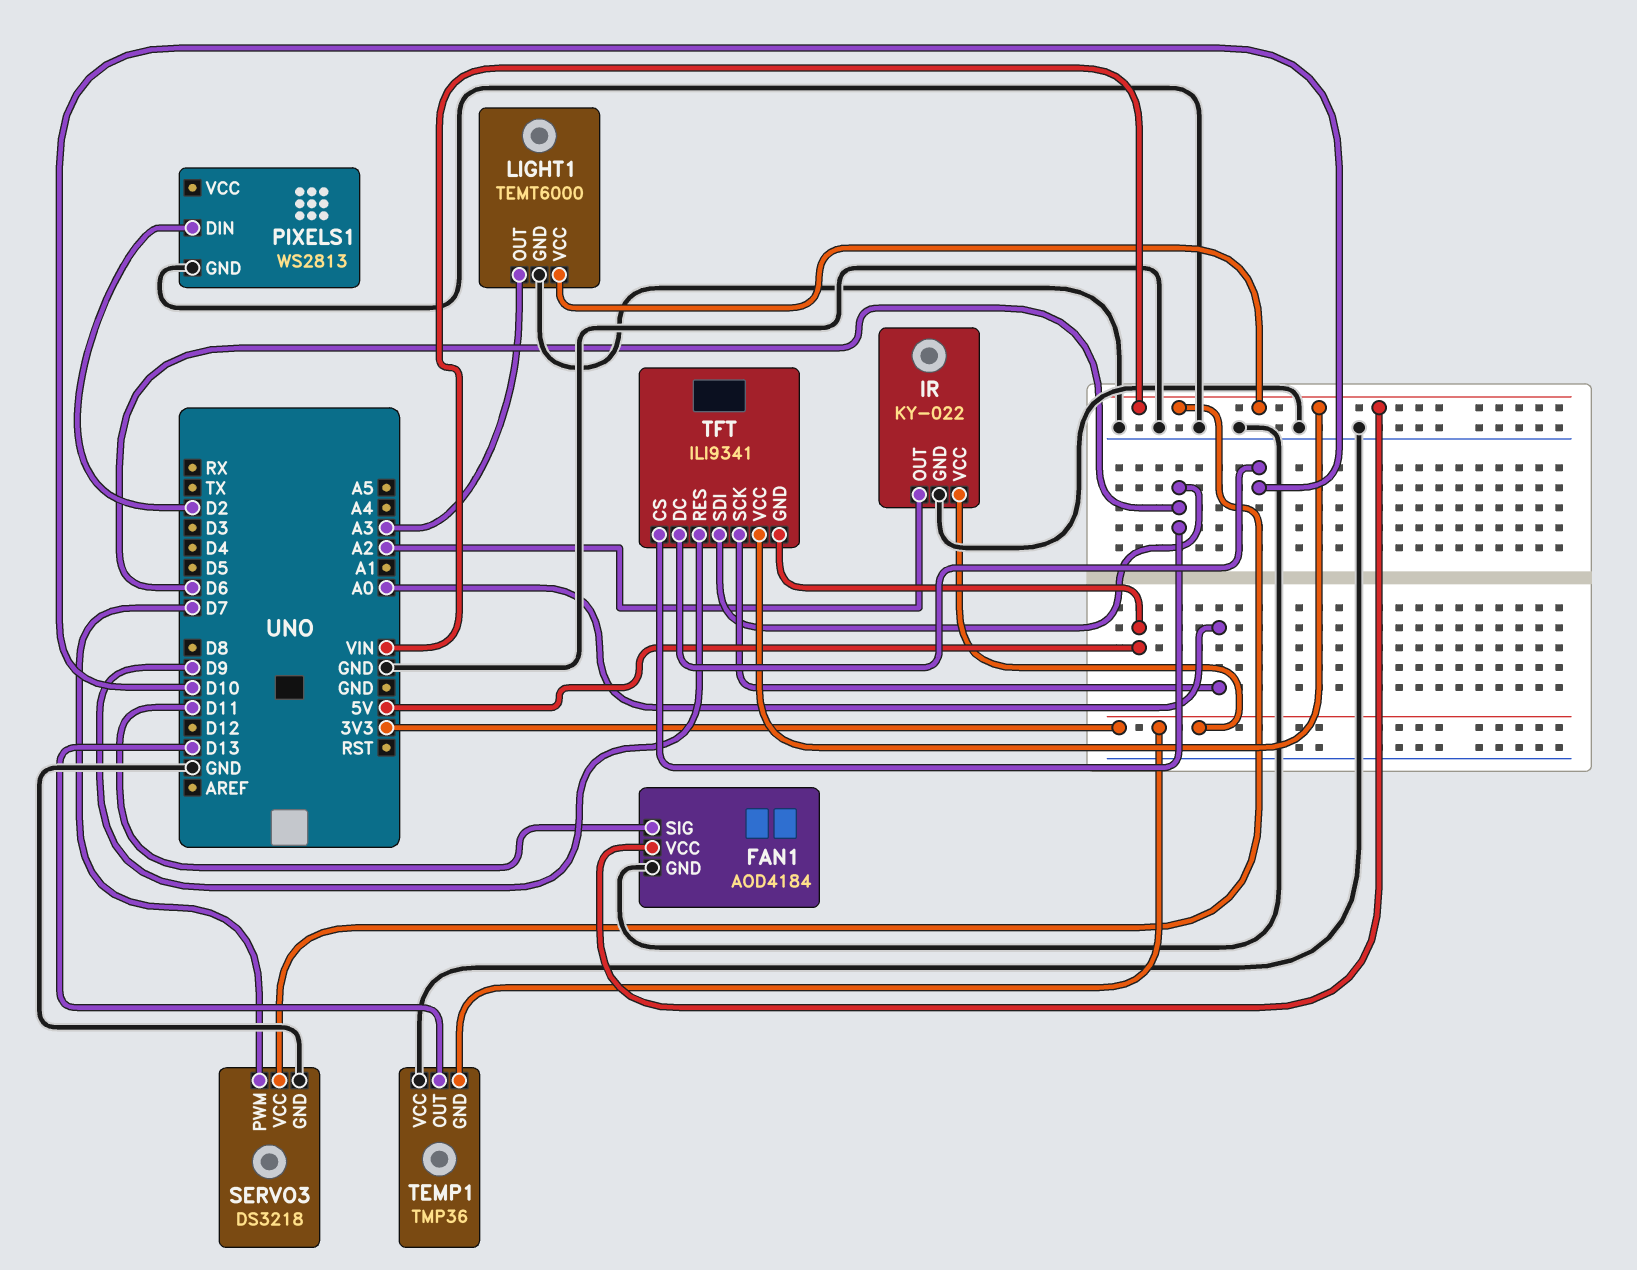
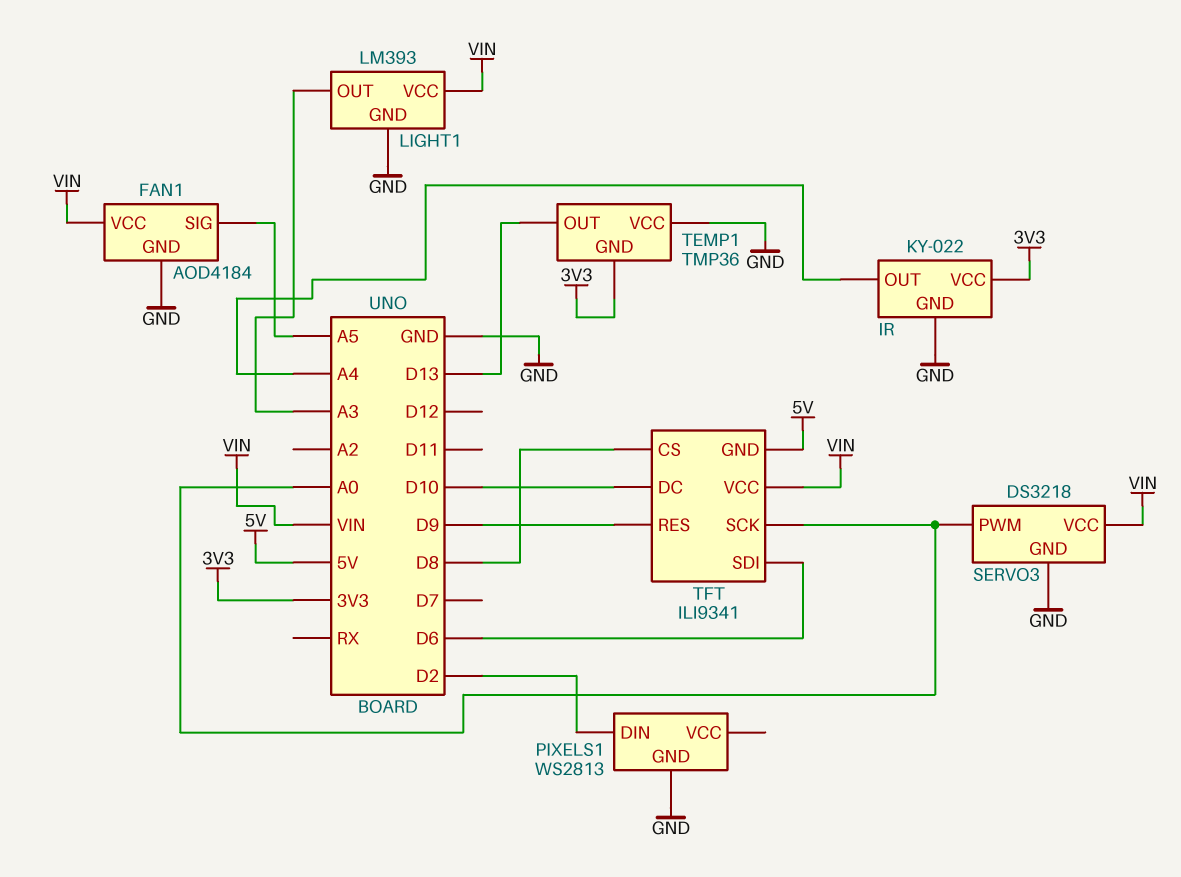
FAN1 pin SIG: D11 -> A5
IR pin OUT: A2 -> A4
LIGHT1: TEMT6000 -> LM393
SERVO3 pin PWM: D7 -> A0
TFT pin CS: D6 -> D8

